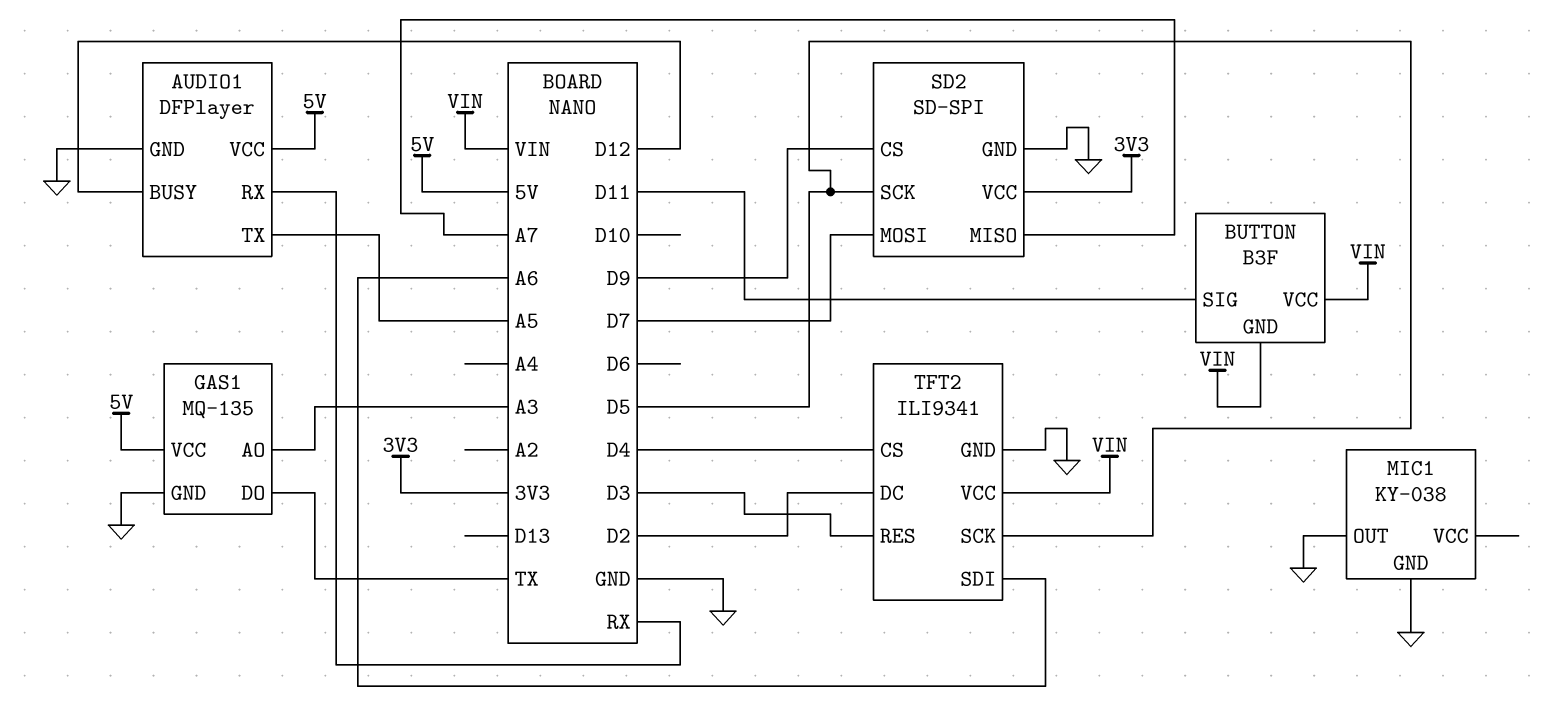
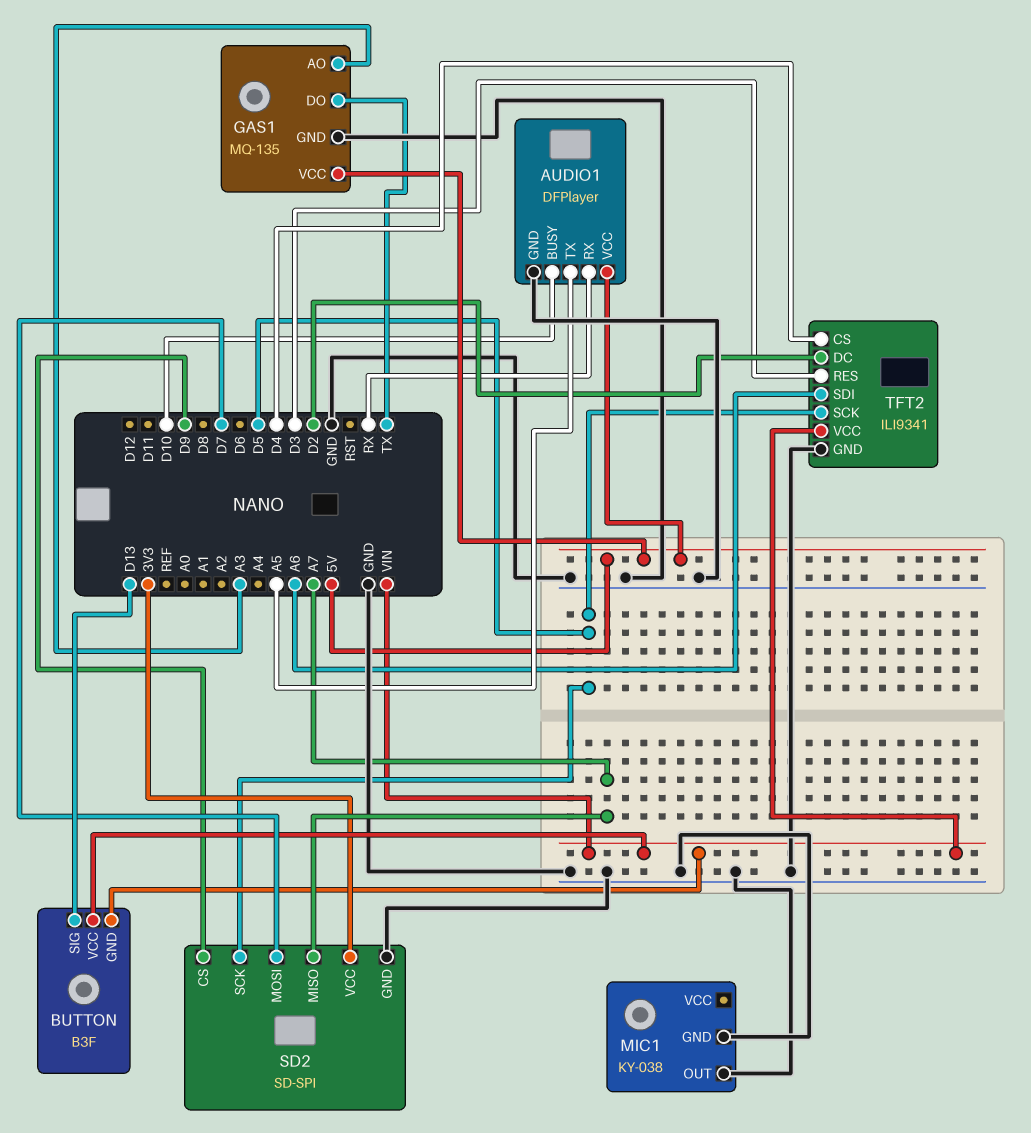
AUDIO1 pin BUSY: D12 -> D10
BUTTON pin SIG: D11 -> D13

